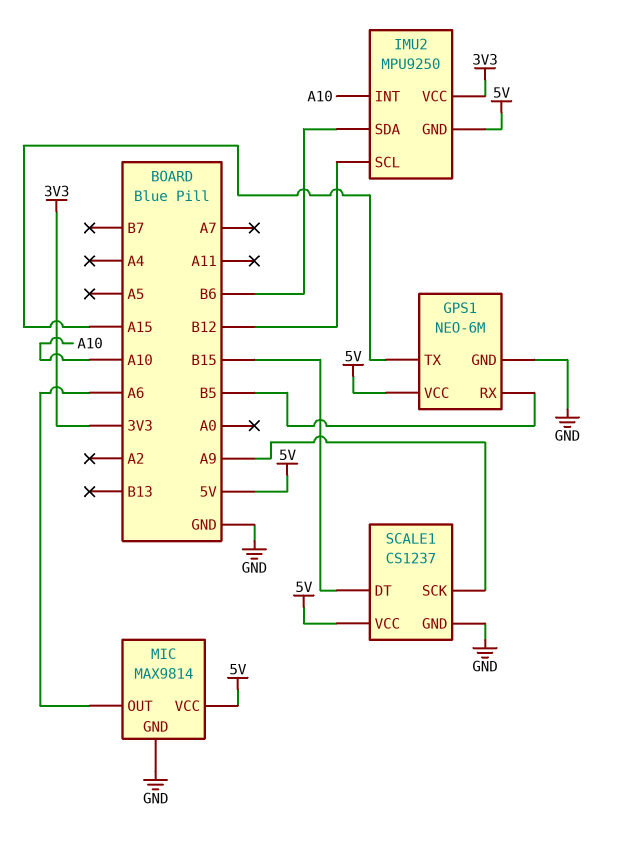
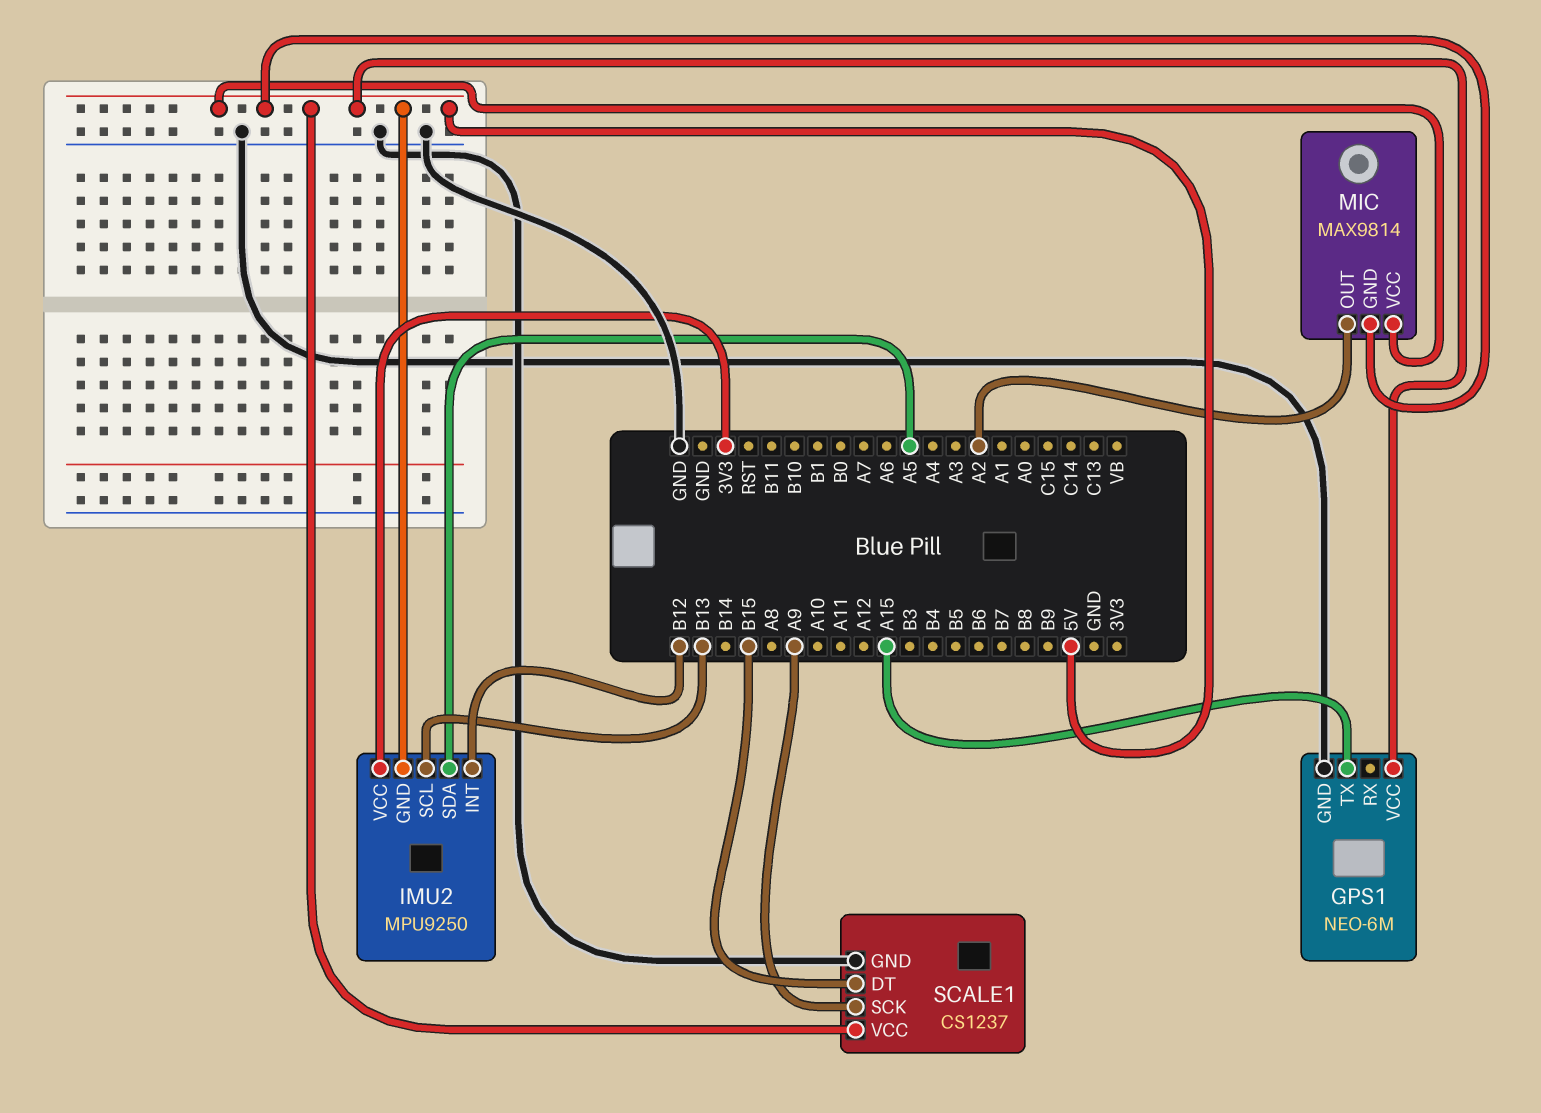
GPS1 pin RX: B5 -> none
IMU2 pin INT: A10 -> B12
IMU2 pin SCL: B12 -> B13
IMU2 pin SDA: B6 -> A5
MIC pin GND: GND -> 5V
MIC pin OUT: A6 -> A2

